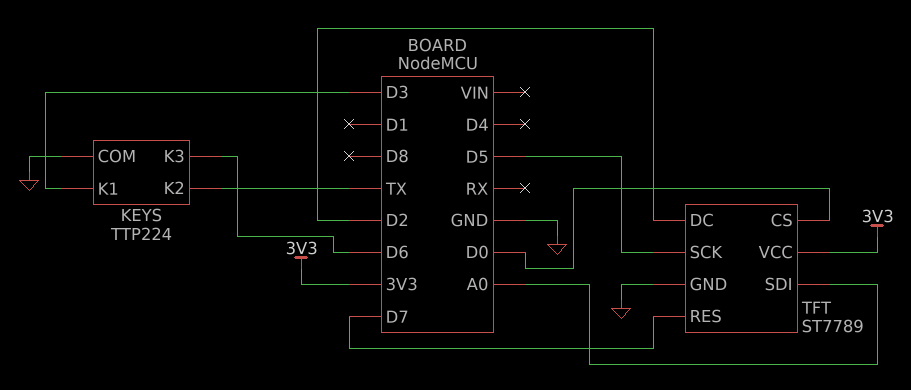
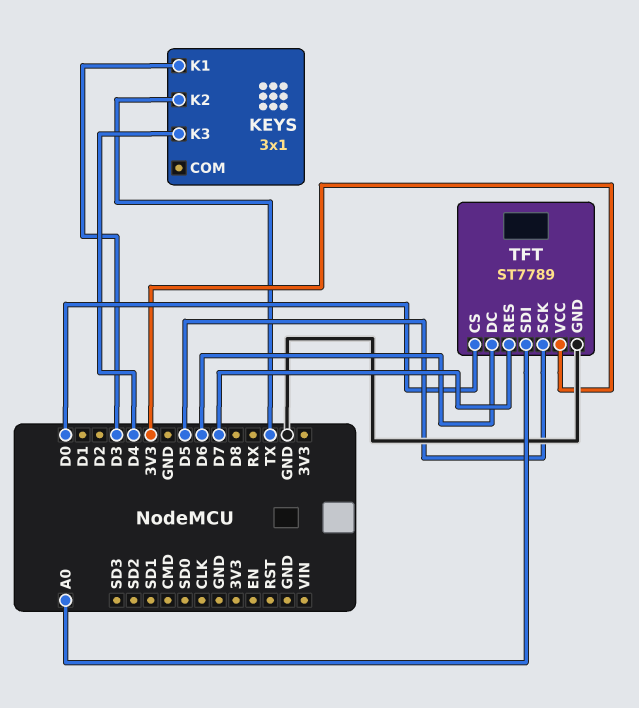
KEYS: TTP224 -> 3x1
KEYS pin COM: GND -> none
KEYS pin K3: D6 -> D4
TFT pin DC: D2 -> D6

